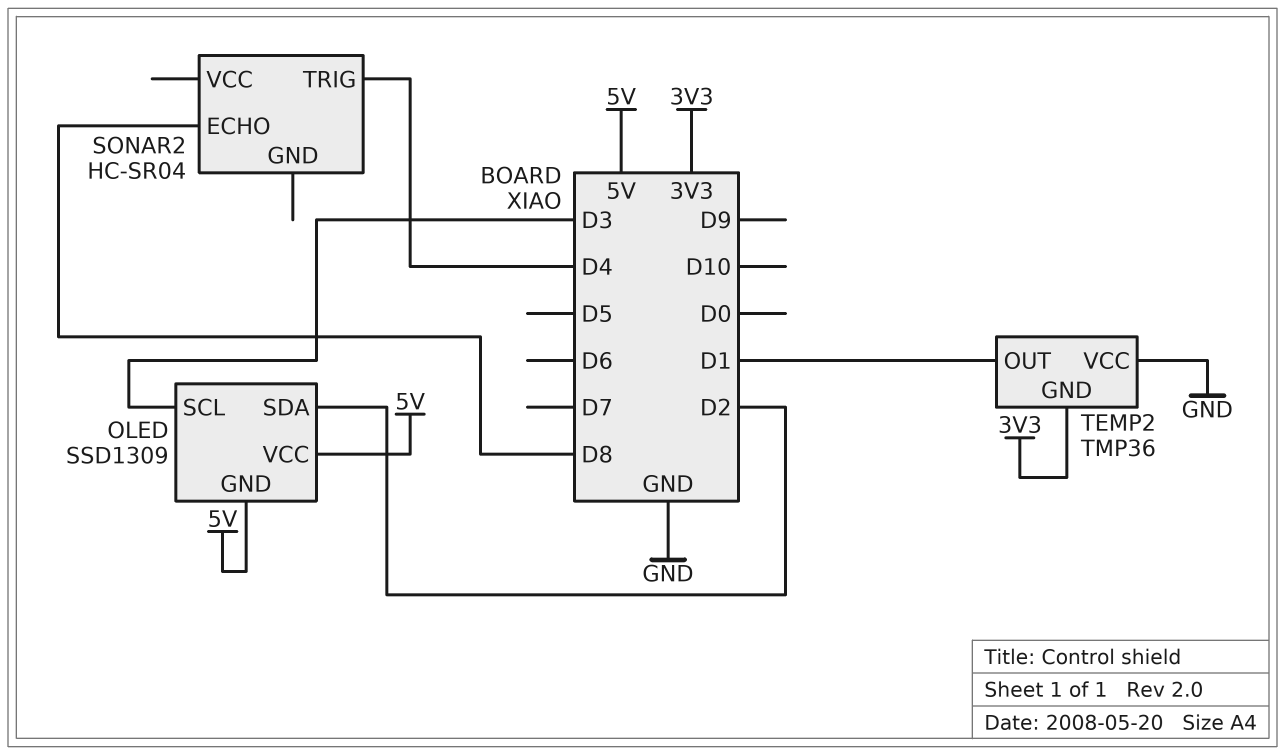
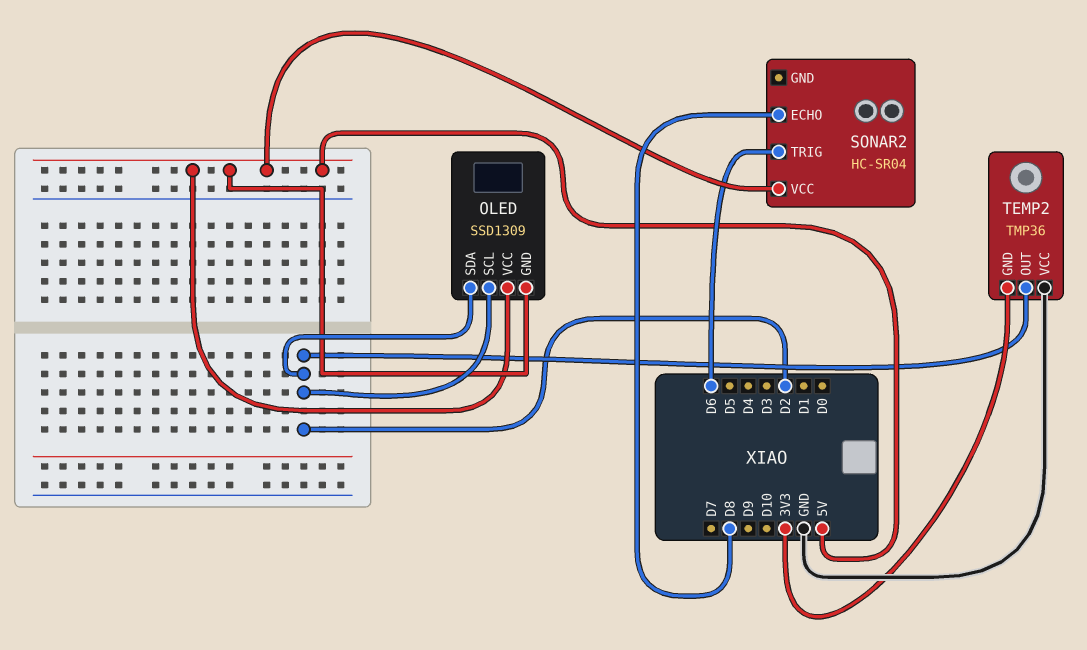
OLED pin SCL: D3 -> D2
SONAR2 pin TRIG: D4 -> D6
SONAR2 pin VCC: none -> 5V
TEMP2 pin OUT: D1 -> D2

